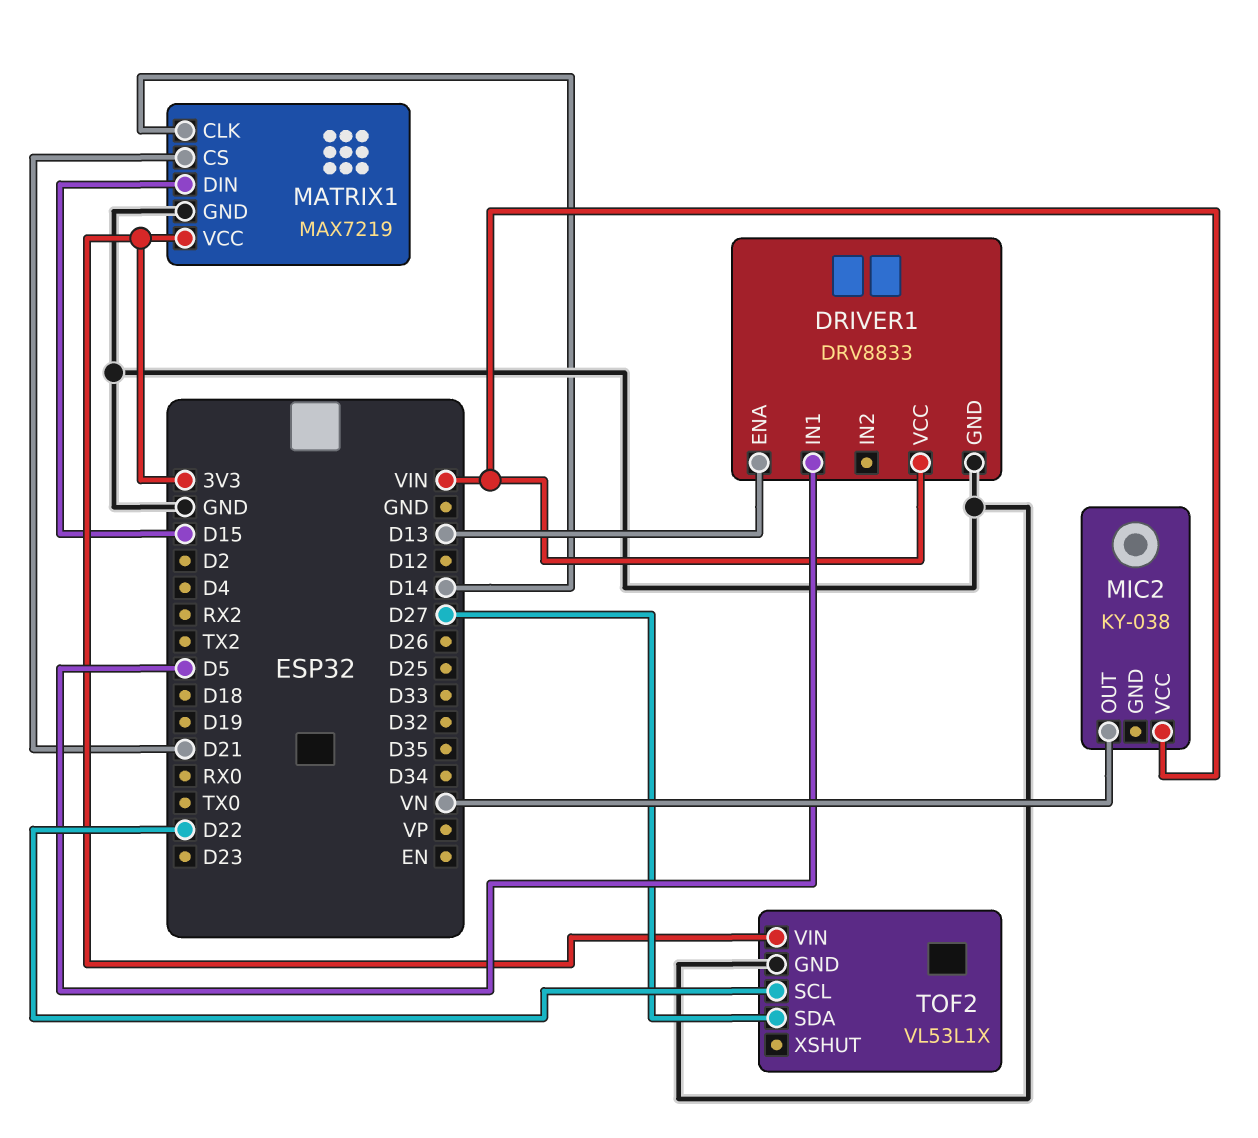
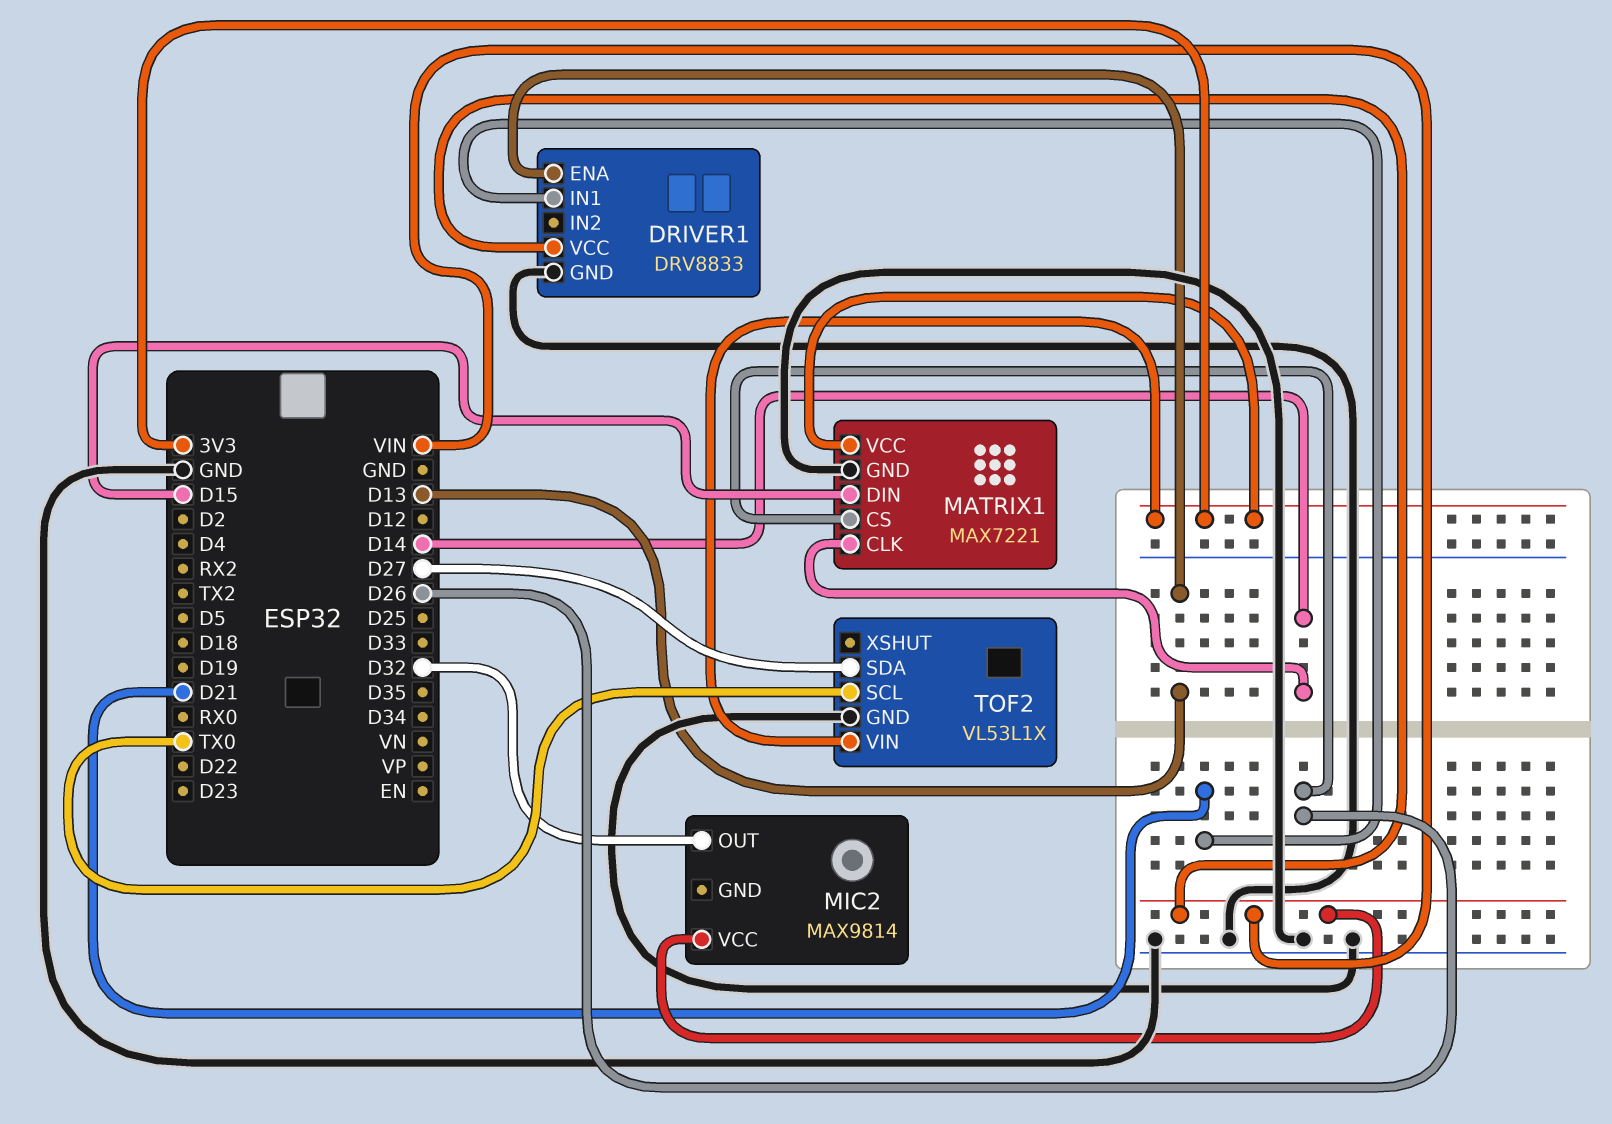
DRIVER1 pin IN1: D5 -> D21
MATRIX1: MAX7219 -> MAX7221
MATRIX1 pin CS: D21 -> D26
MIC2: KY-038 -> MAX9814
MIC2 pin OUT: VN -> D32
TOF2 pin SCL: D22 -> TX0

